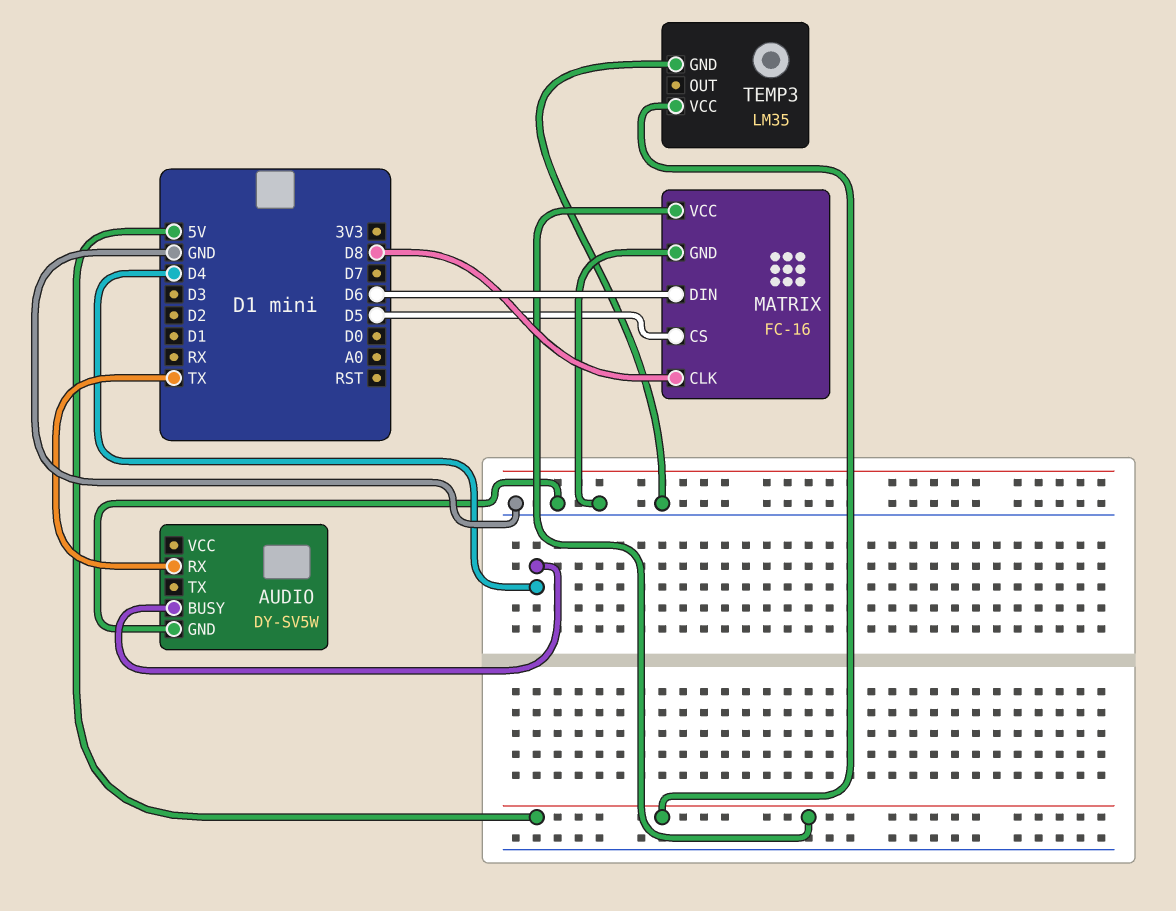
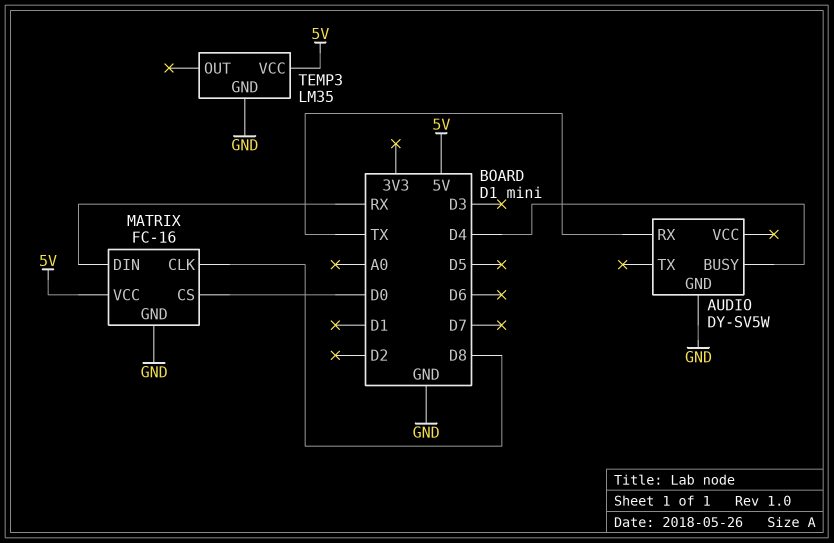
MATRIX pin CS: D5 -> D0
MATRIX pin DIN: D6 -> RX

